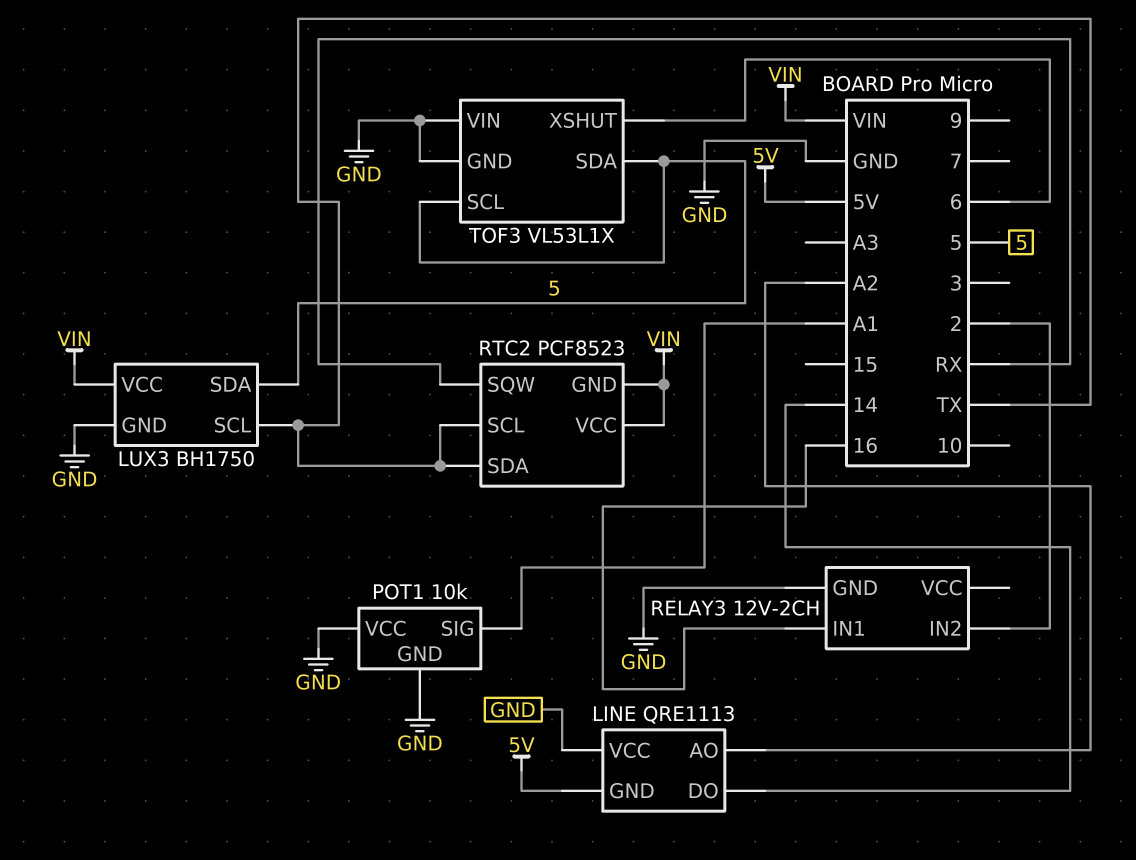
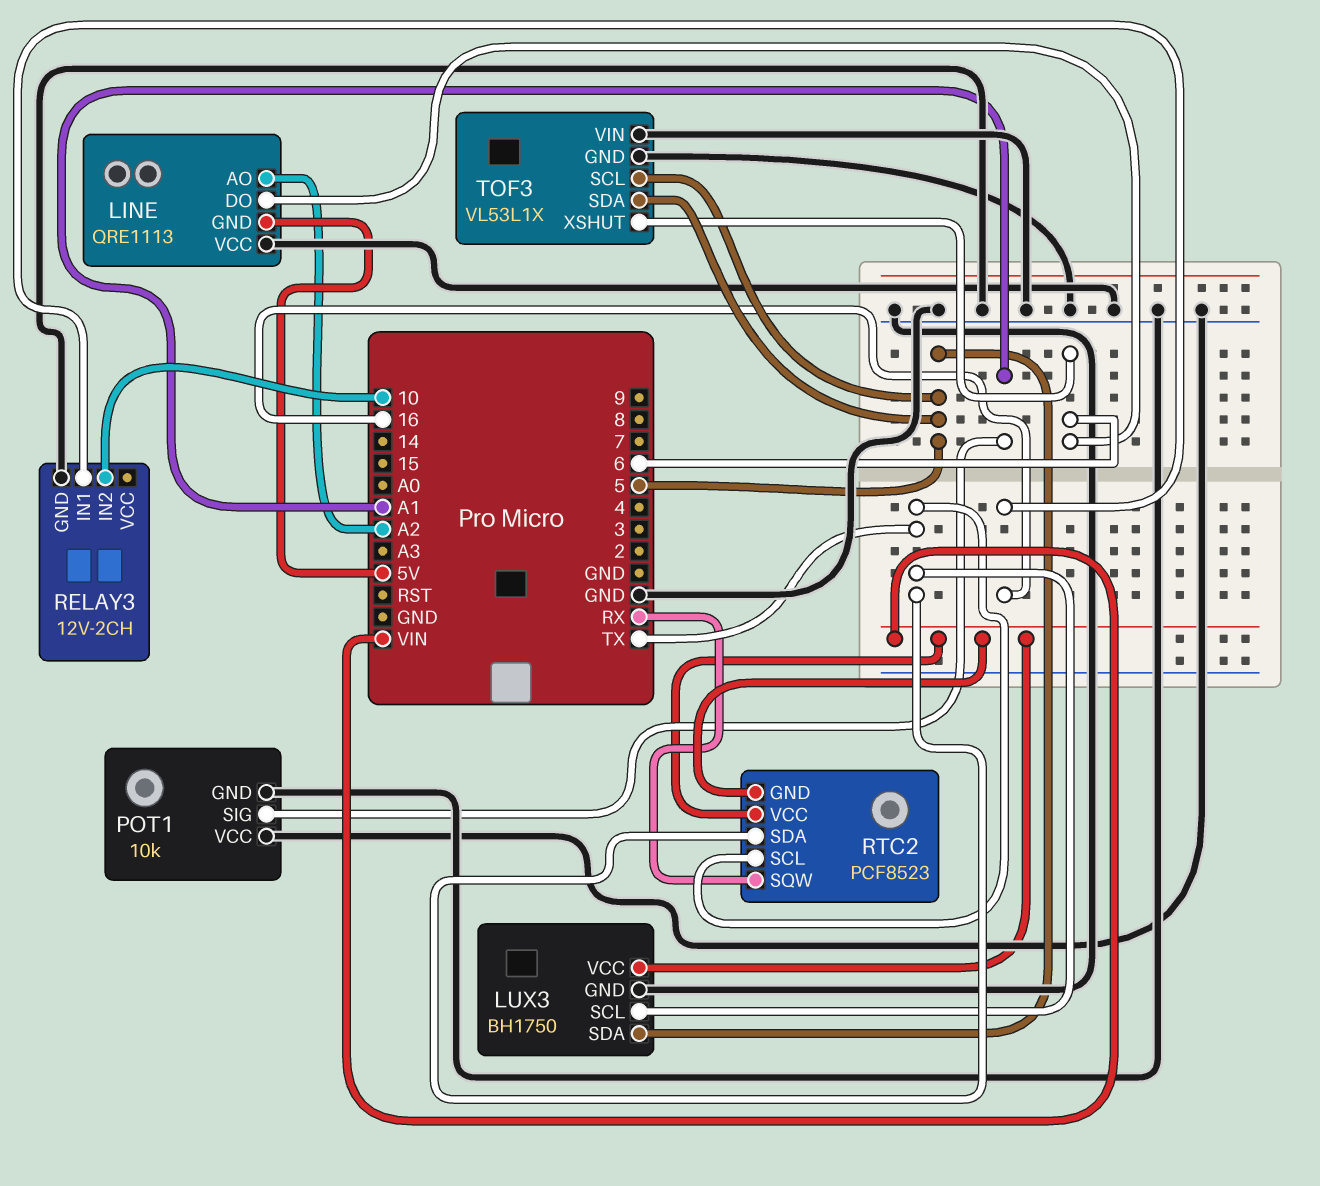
LINE pin DO: 14 -> 6
RELAY3 pin IN2: 2 -> 10

